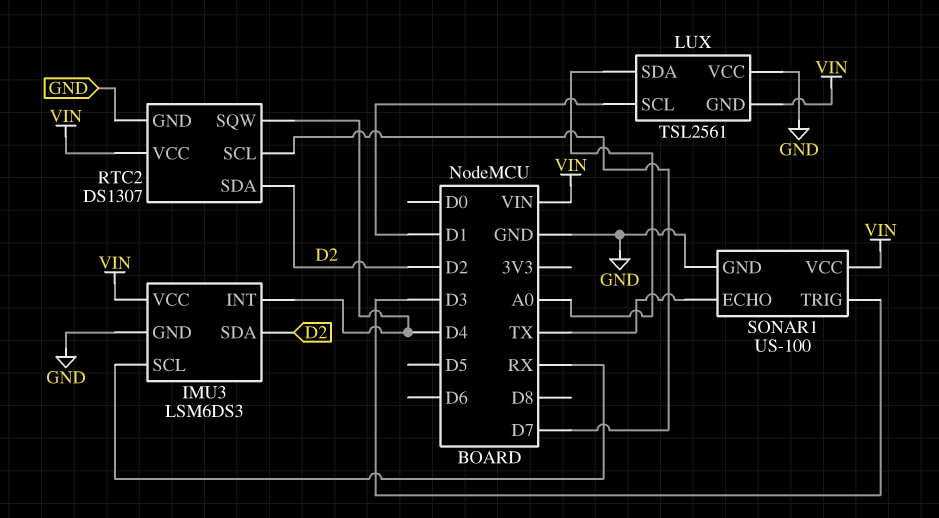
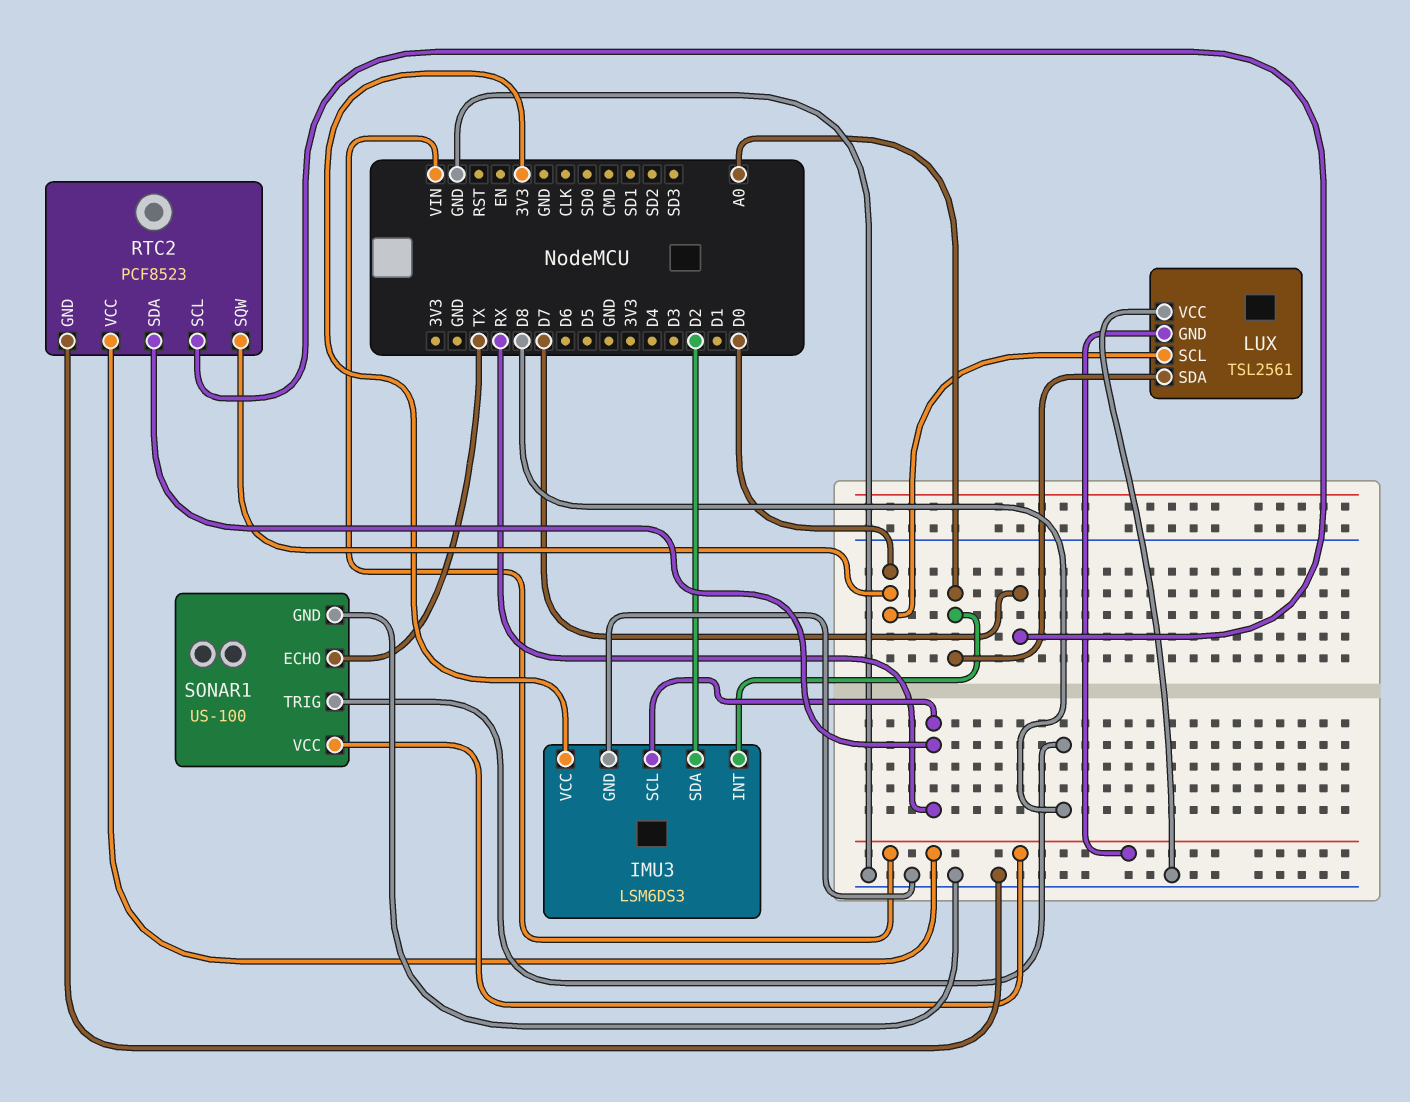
IMU3 pin INT: D4 -> A0
IMU3 pin VCC: VIN -> 3V3
LUX pin SCL: D1 -> D0
RTC2: DS1307 -> PCF8523
RTC2 pin SDA: D2 -> RX
RTC2 pin SQW: D4 -> D0
SONAR1 pin TRIG: D3 -> D8

